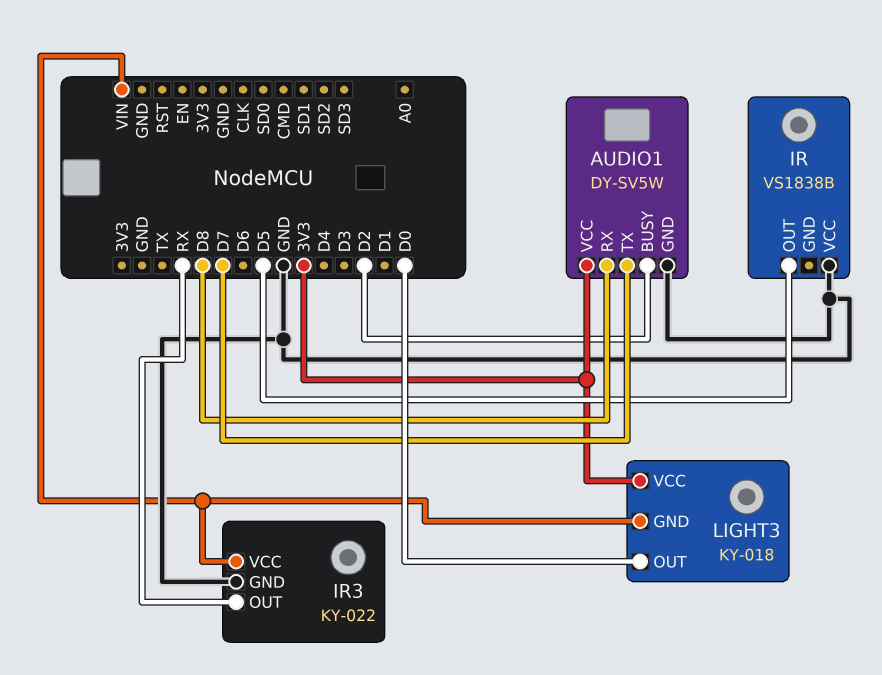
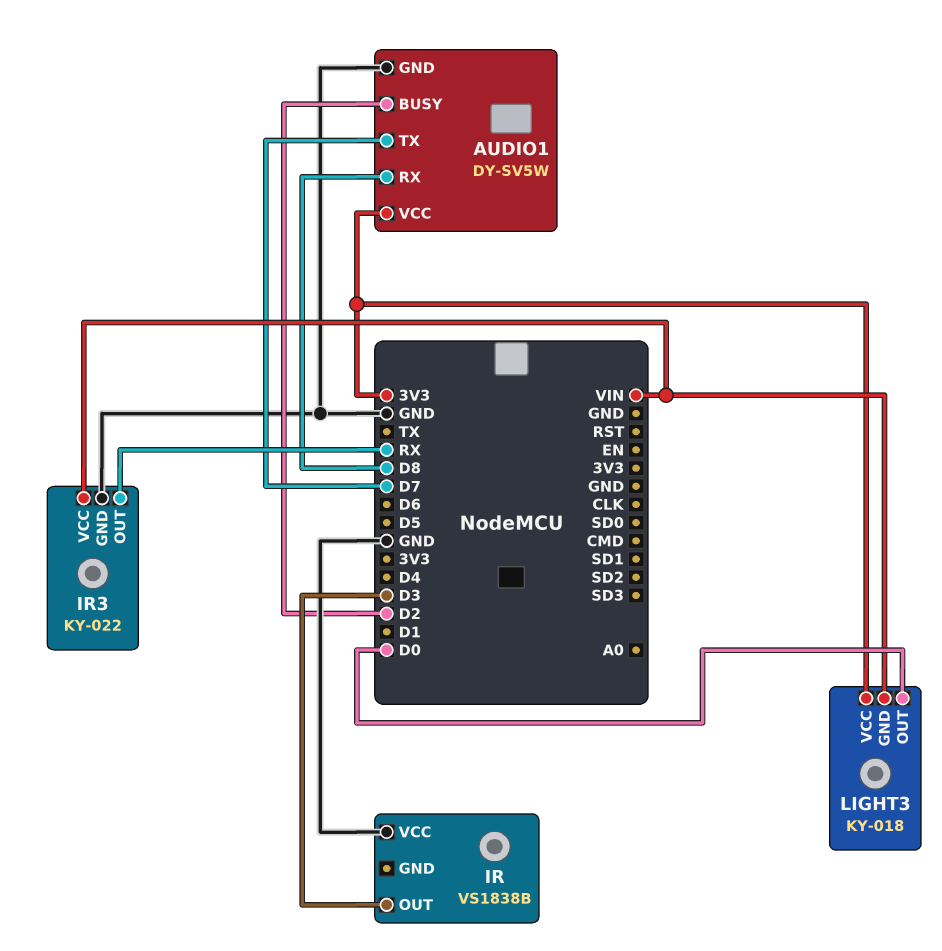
IR pin OUT: D5 -> D3

